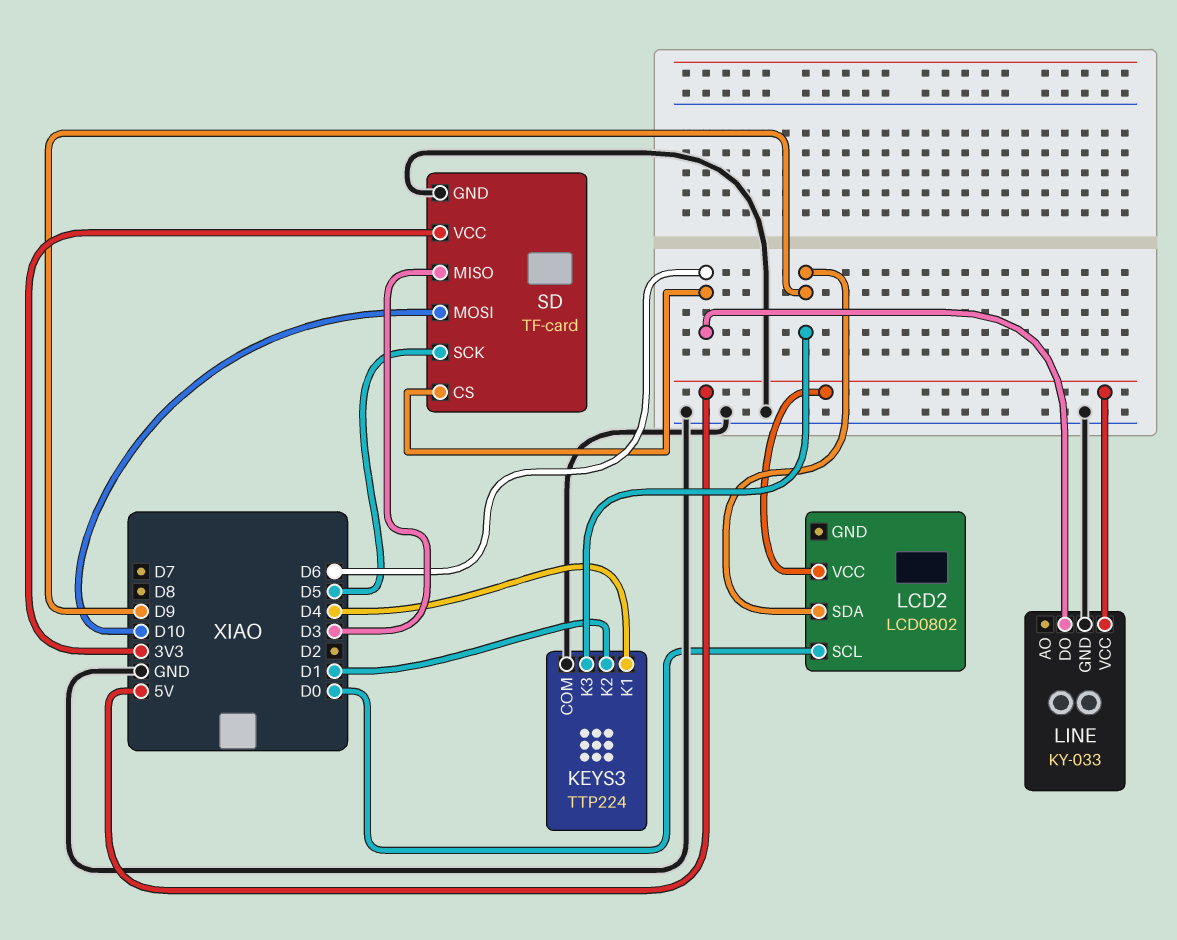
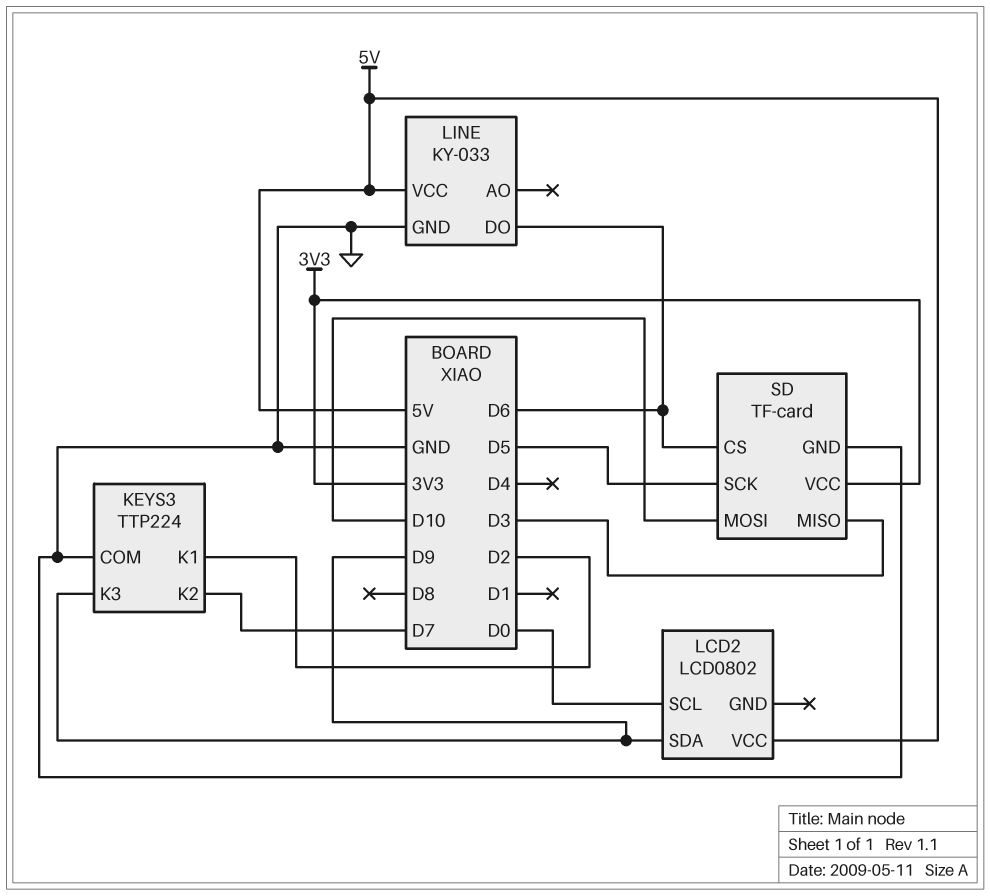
KEYS3 pin K1: D4 -> D2
KEYS3 pin K2: D1 -> D7

